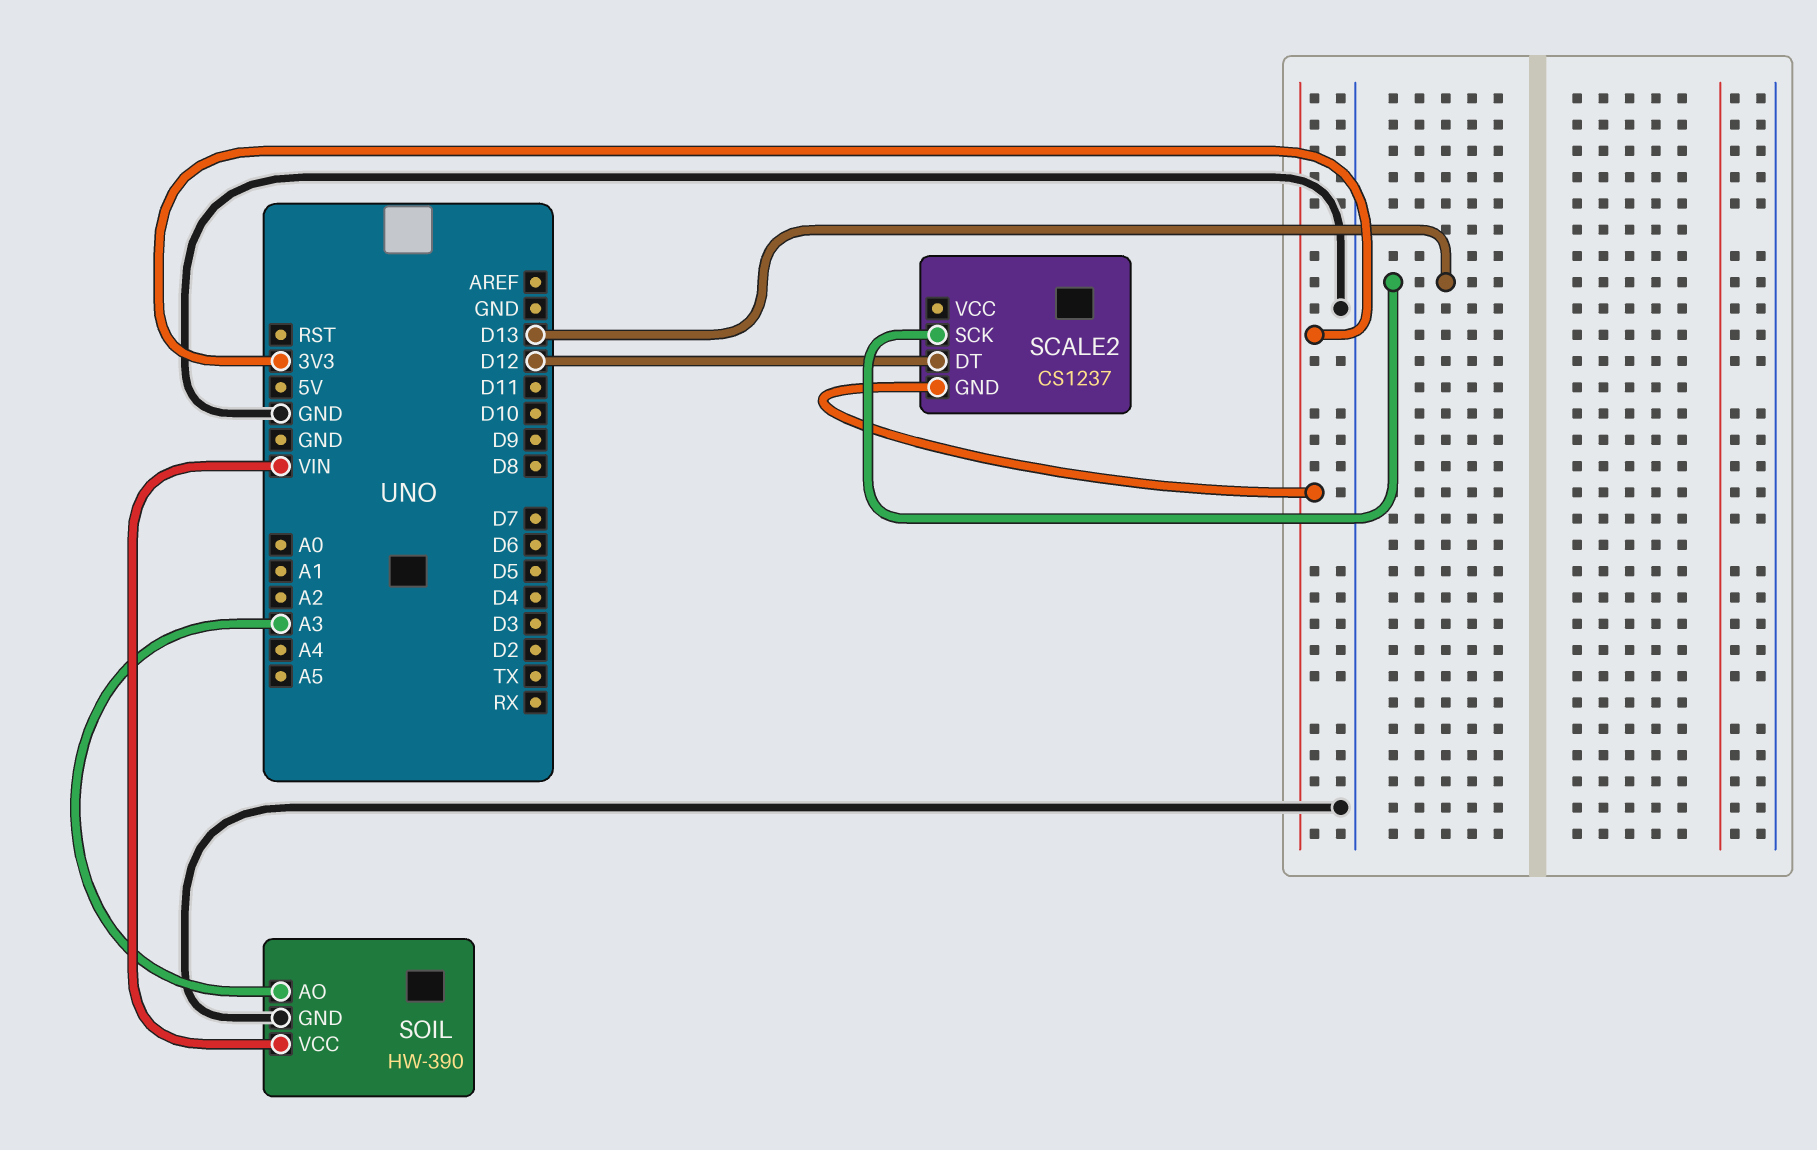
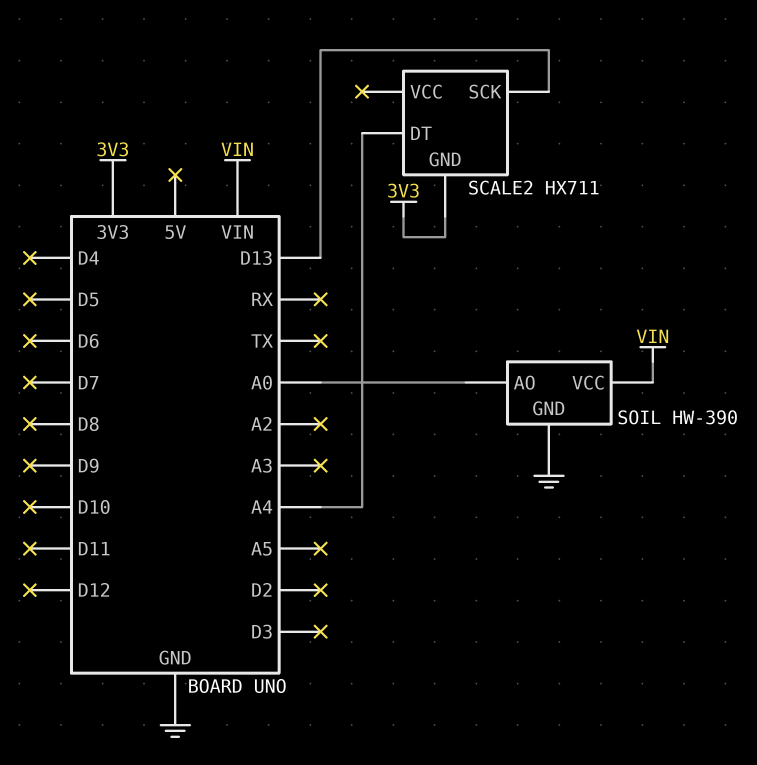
SCALE2: CS1237 -> HX711
SCALE2 pin DT: D12 -> A4
SOIL pin AO: A3 -> A0

